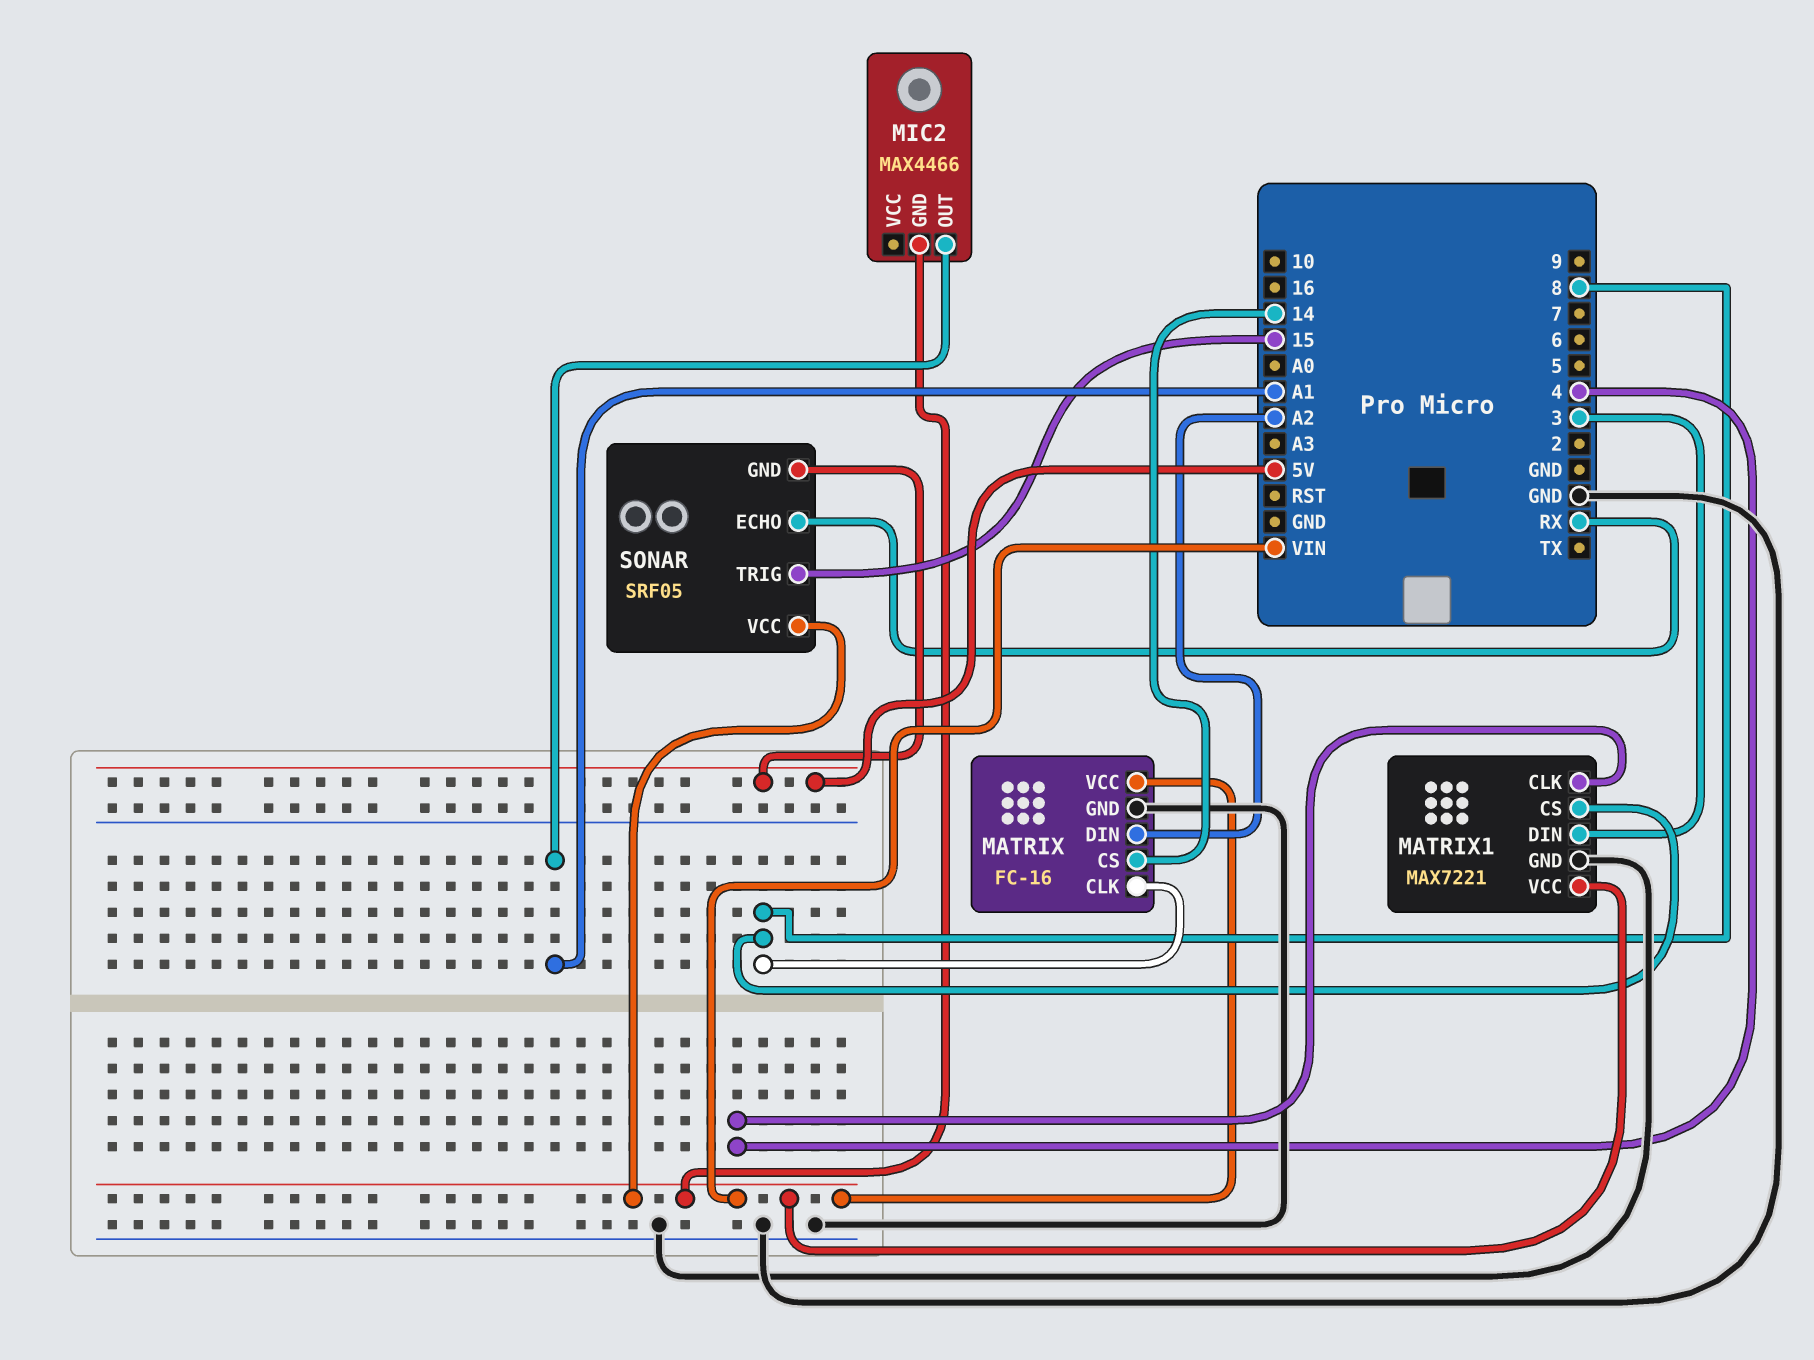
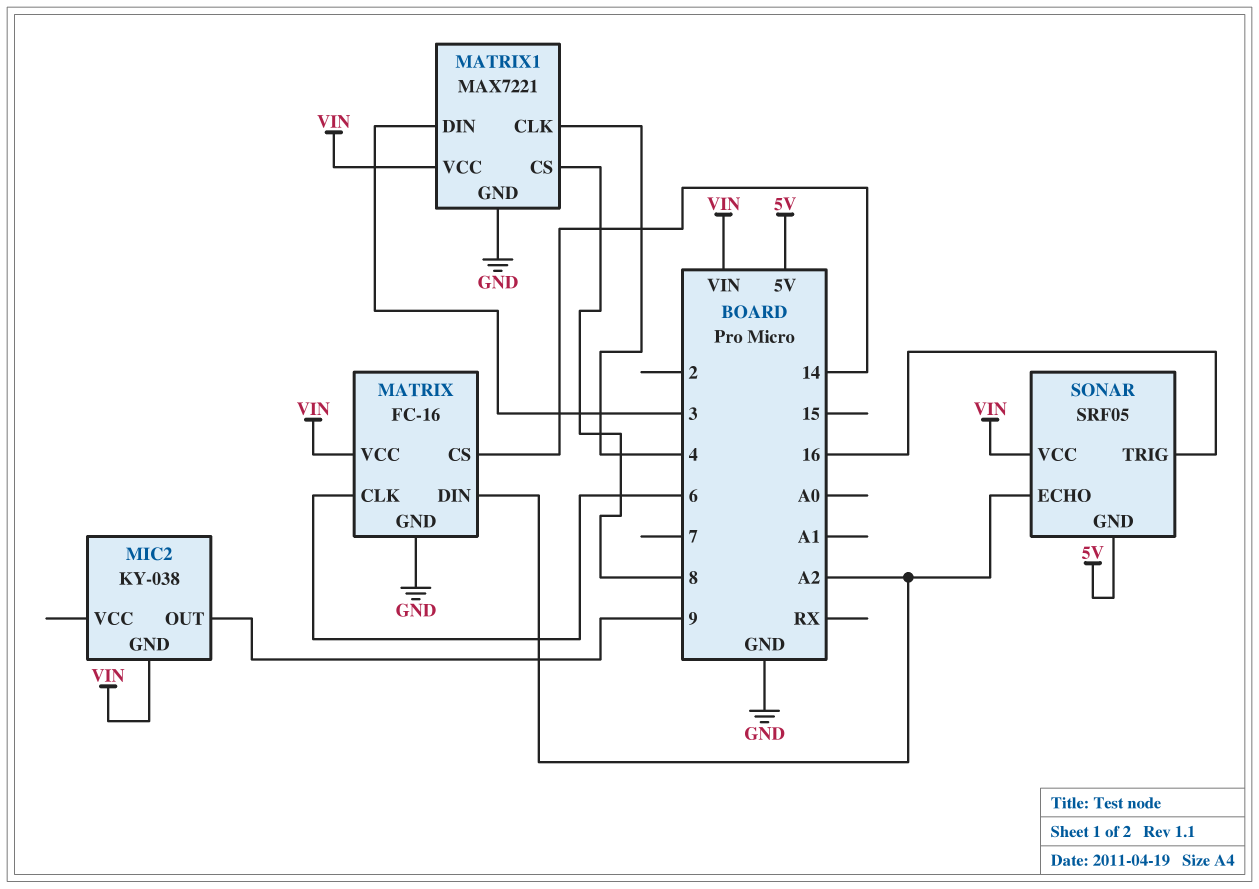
MATRIX pin CLK: 8 -> 6
MIC2: MAX4466 -> KY-038
MIC2 pin OUT: A1 -> 9
SONAR pin ECHO: RX -> A2
SONAR pin TRIG: 15 -> 16

